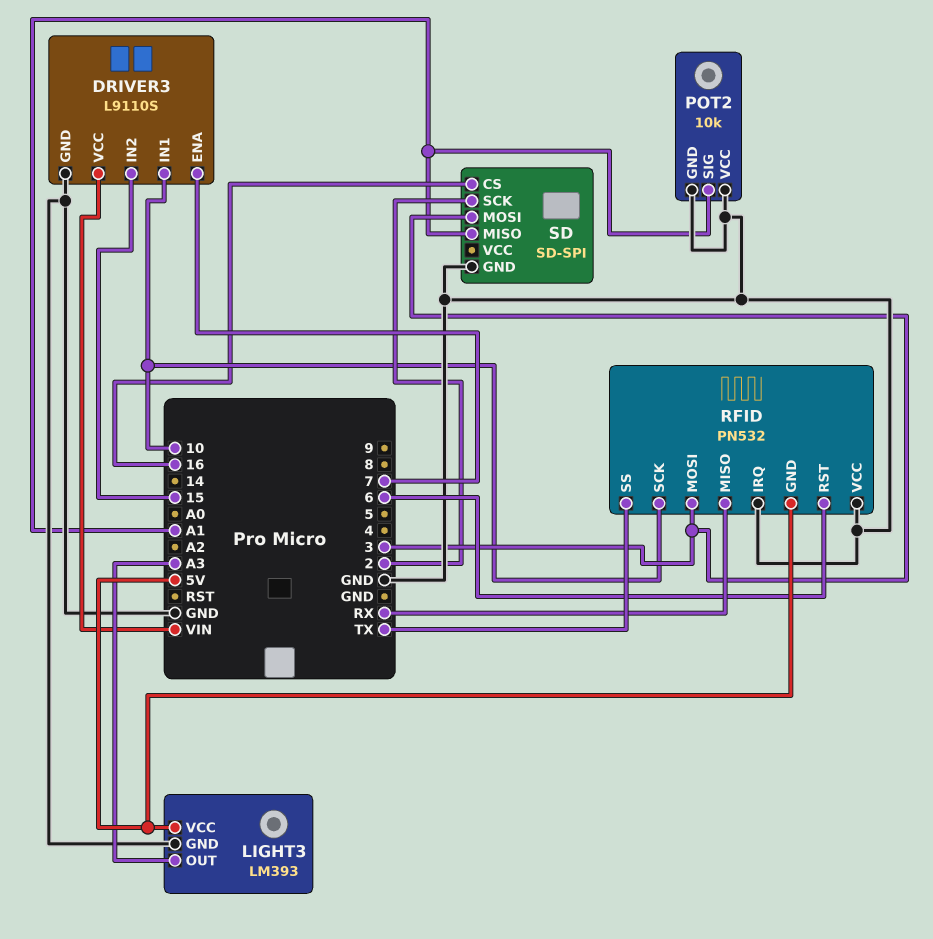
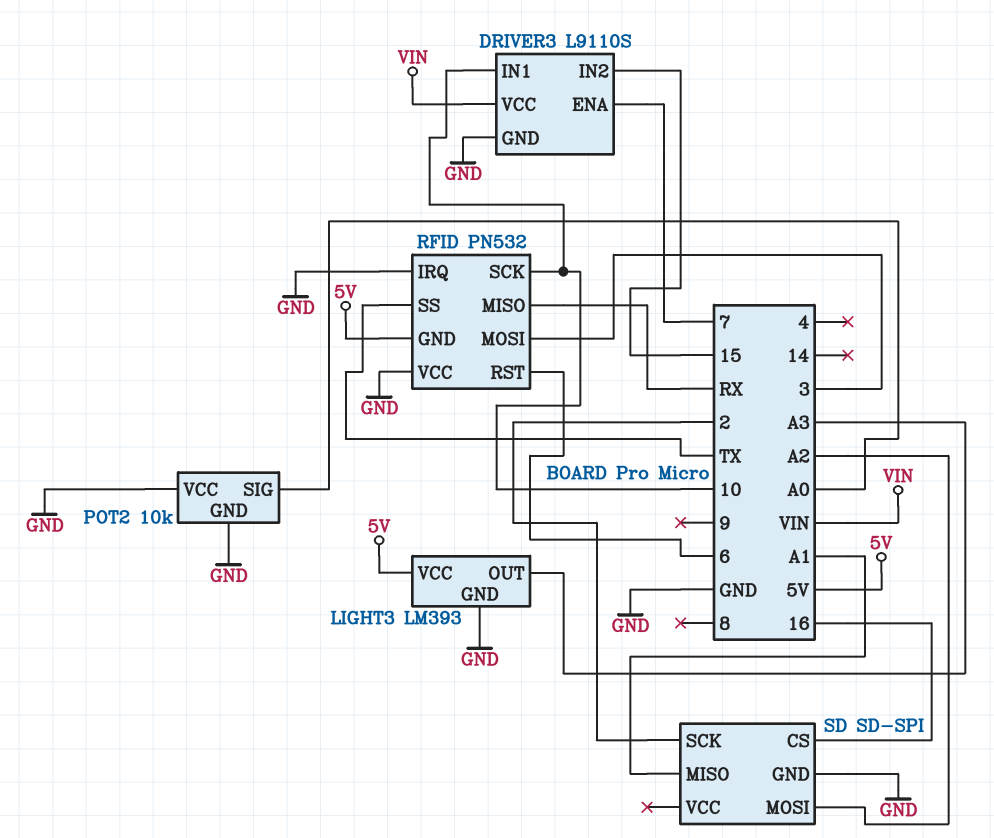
POT2 pin SIG: A1 -> A0
SD pin MOSI: 3 -> A2

